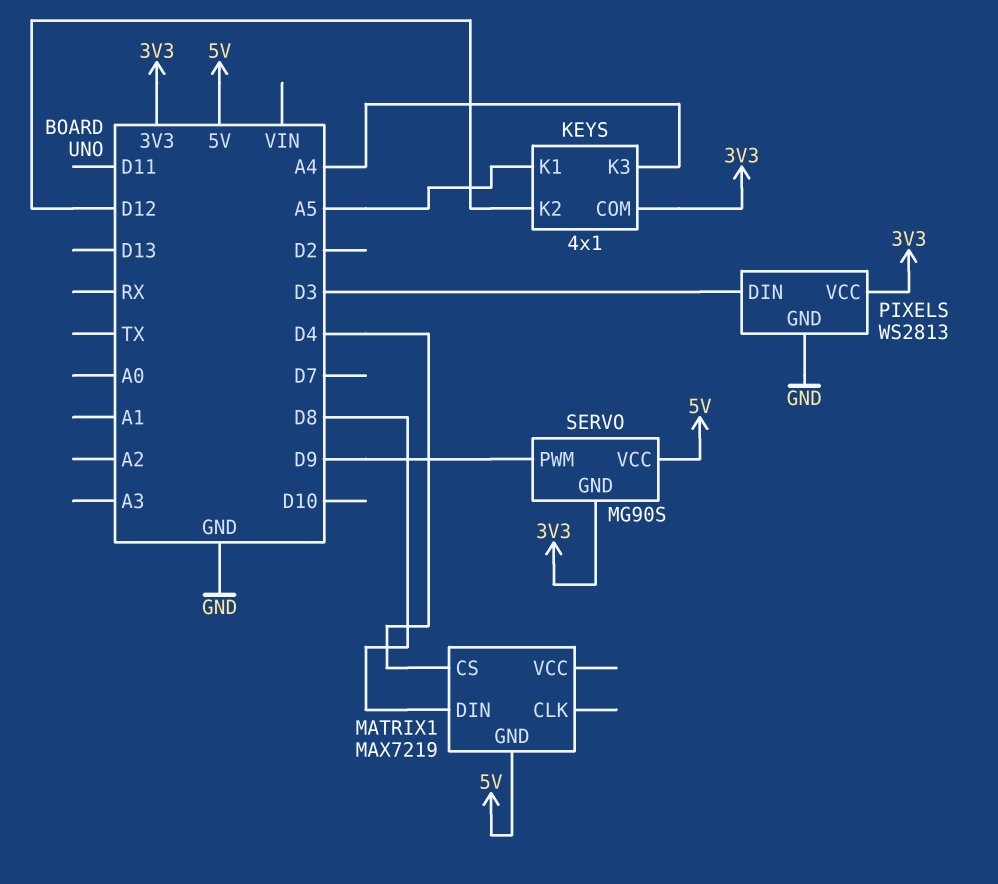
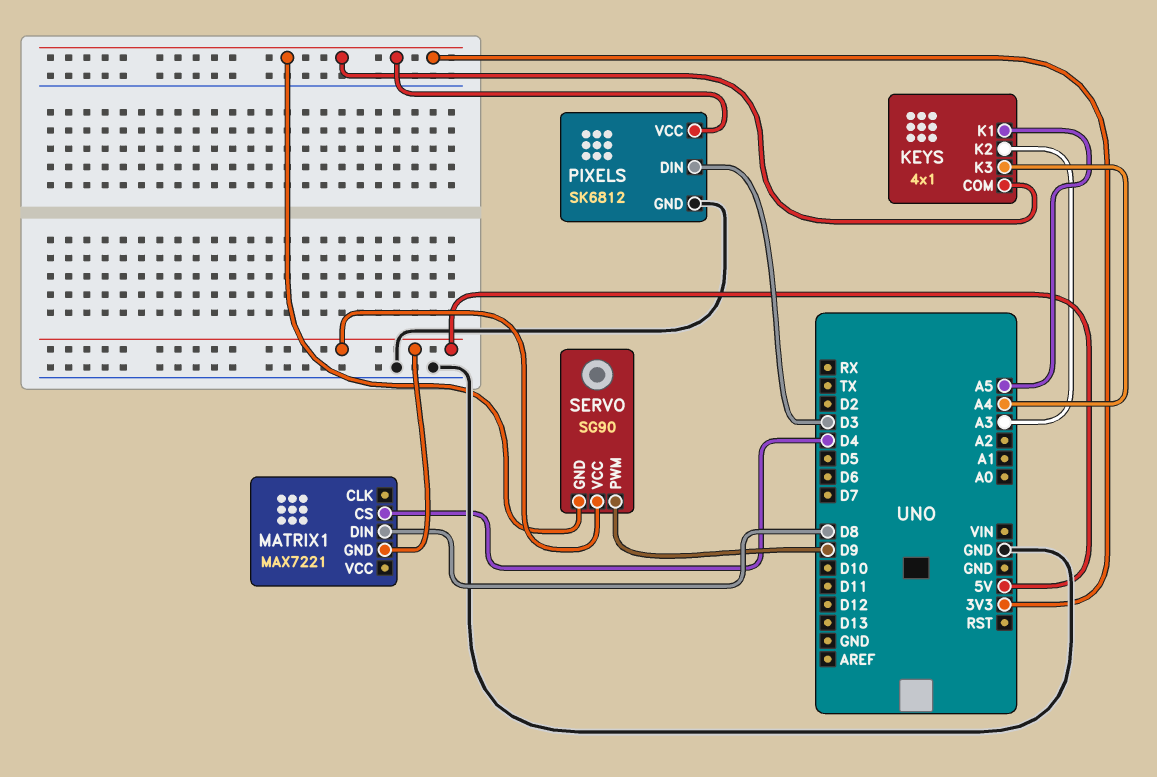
KEYS pin K2: D12 -> A3
MATRIX1: MAX7219 -> MAX7221
PIXELS: WS2813 -> SK6812
SERVO: MG90S -> SG90

